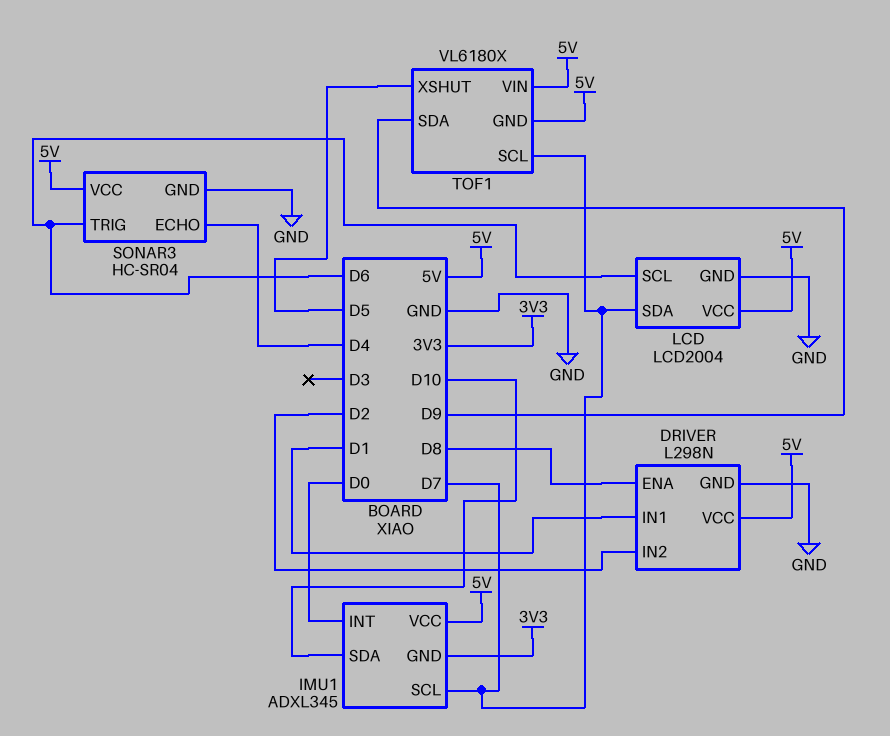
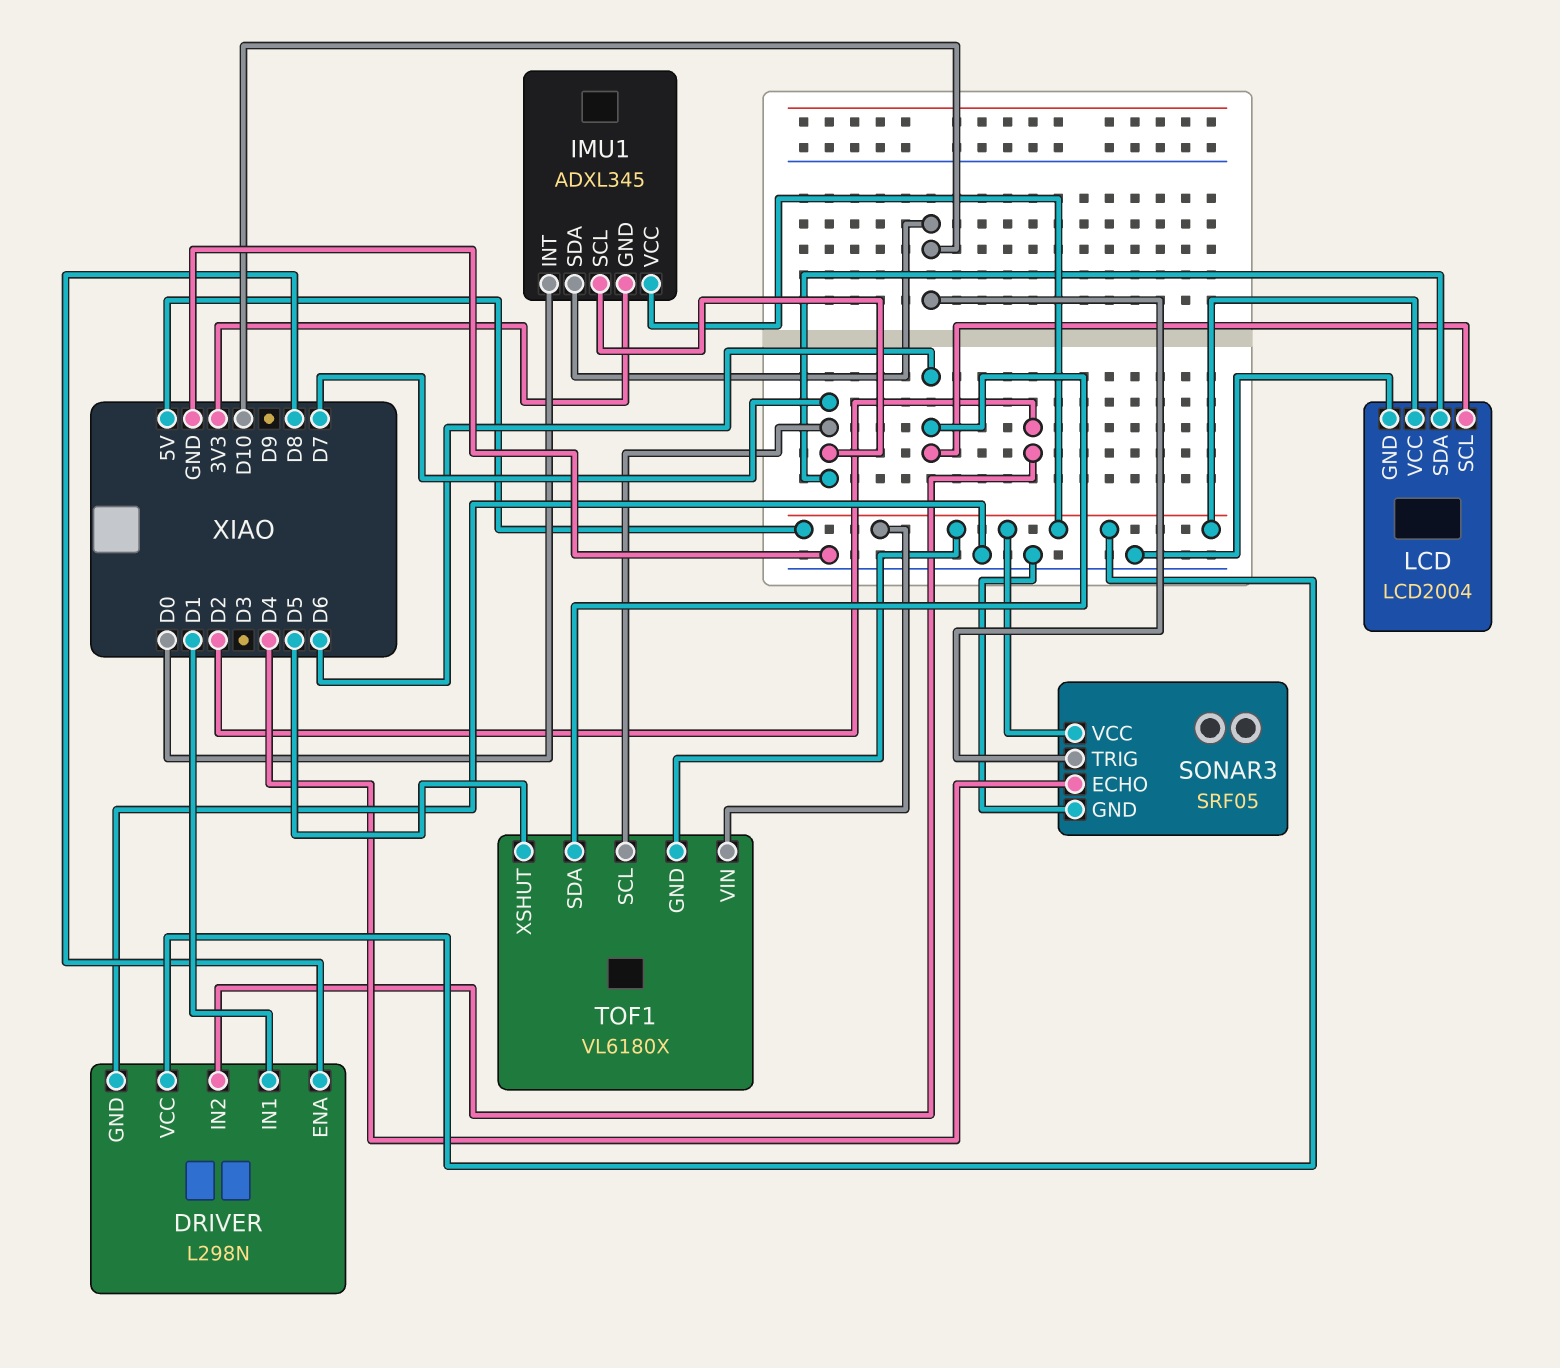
SONAR3: HC-SR04 -> SRF05
SONAR3 pin TRIG: D6 -> D10
TOF1 pin SDA: D9 -> D6

